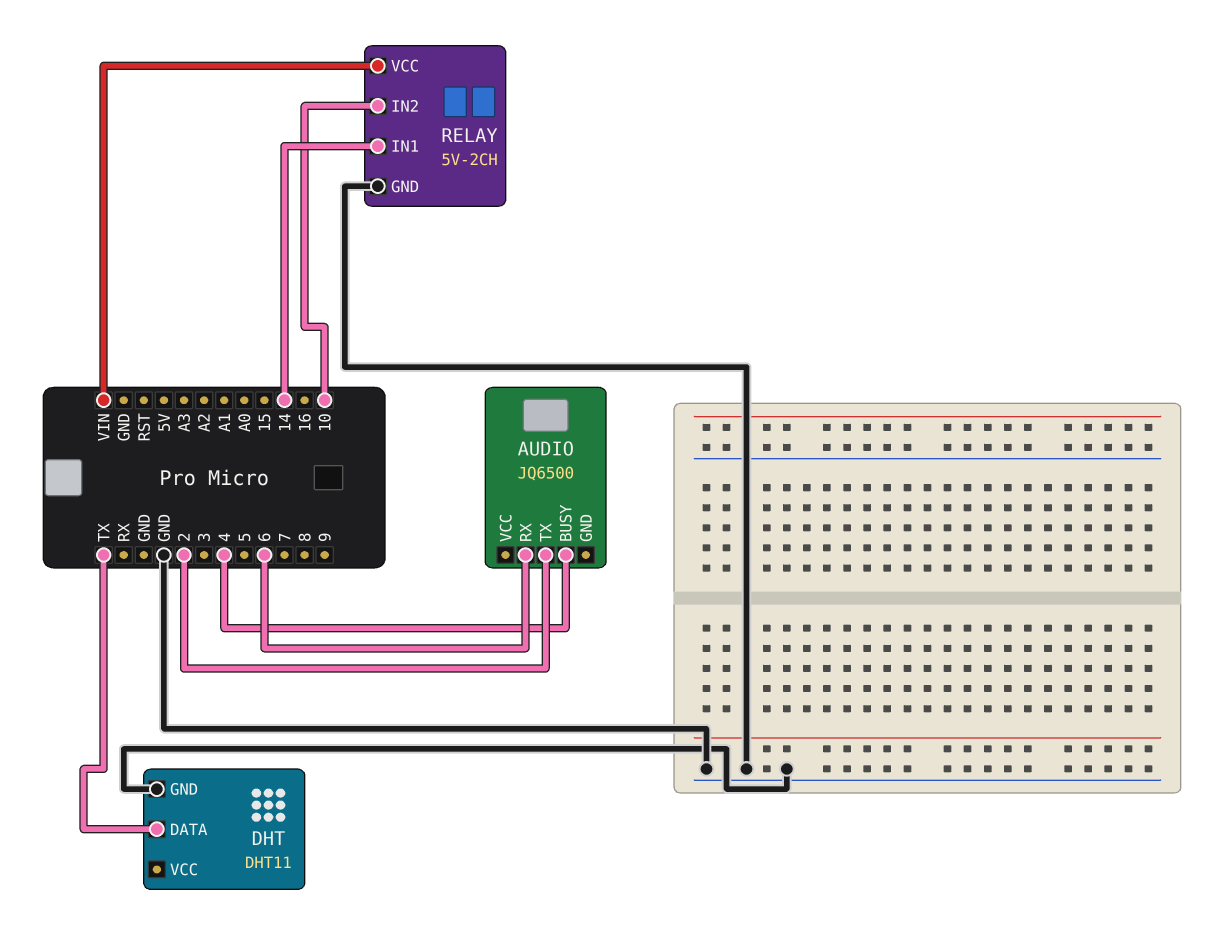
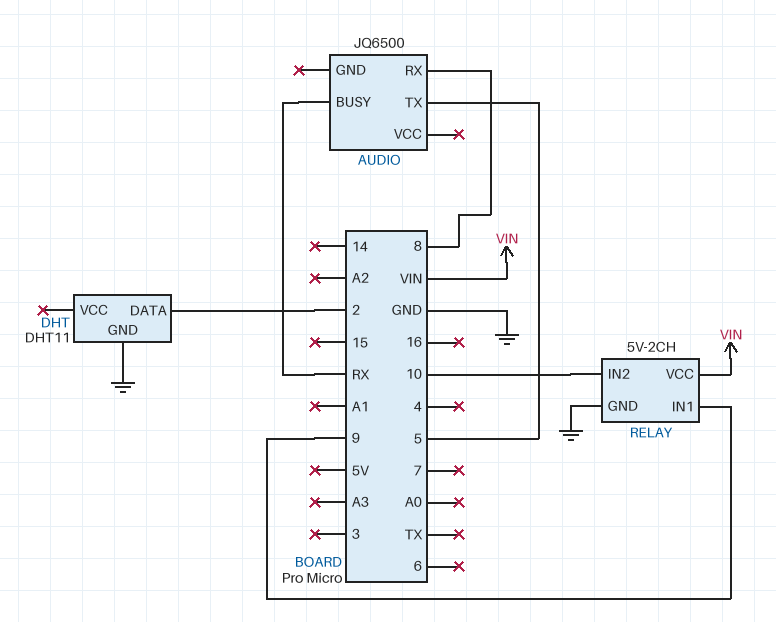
AUDIO pin BUSY: 4 -> RX
AUDIO pin RX: 6 -> 8
AUDIO pin TX: 2 -> 5
DHT pin DATA: TX -> 2
RELAY pin IN1: 14 -> 9

